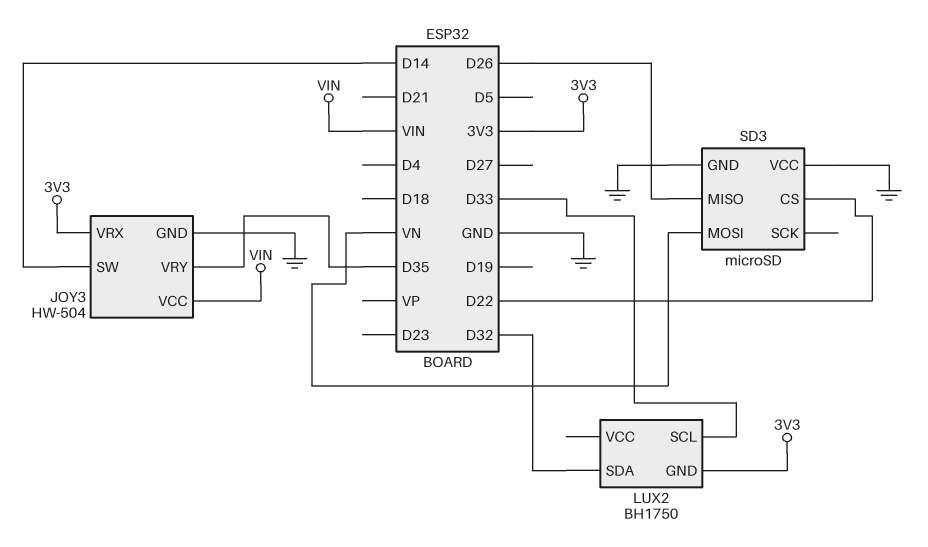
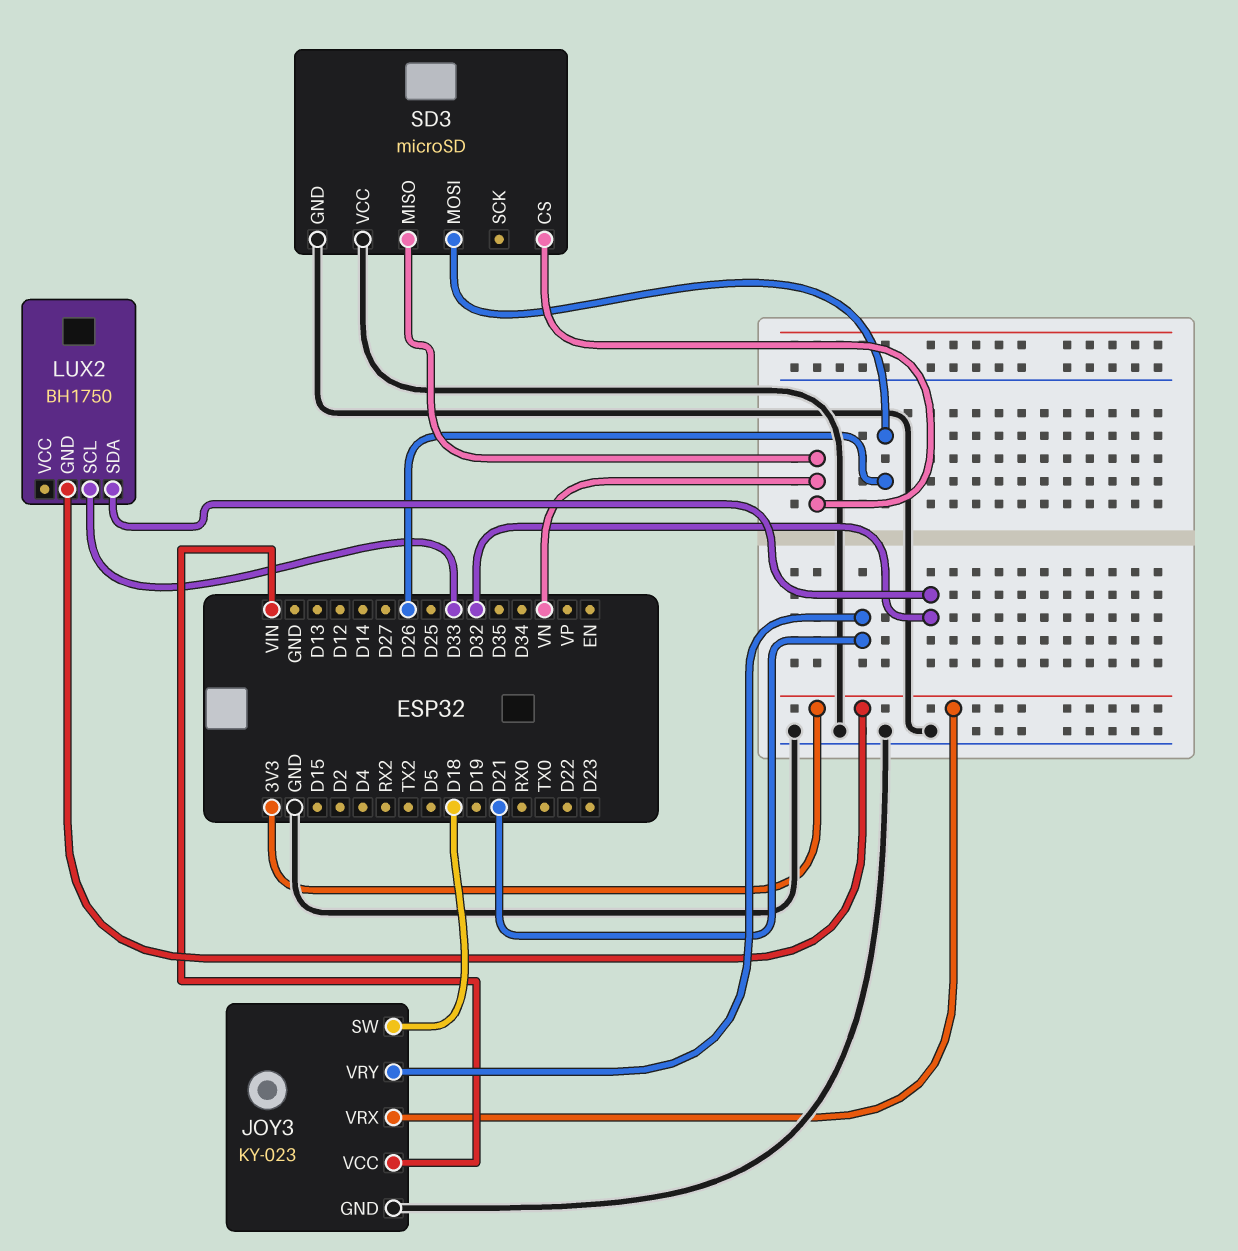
JOY3: HW-504 -> KY-023
JOY3 pin SW: D14 -> D18
JOY3 pin VRY: D35 -> D21
SD3 pin CS: D22 -> VN
SD3 pin MISO: D26 -> VN
SD3 pin MOSI: VN -> D26

